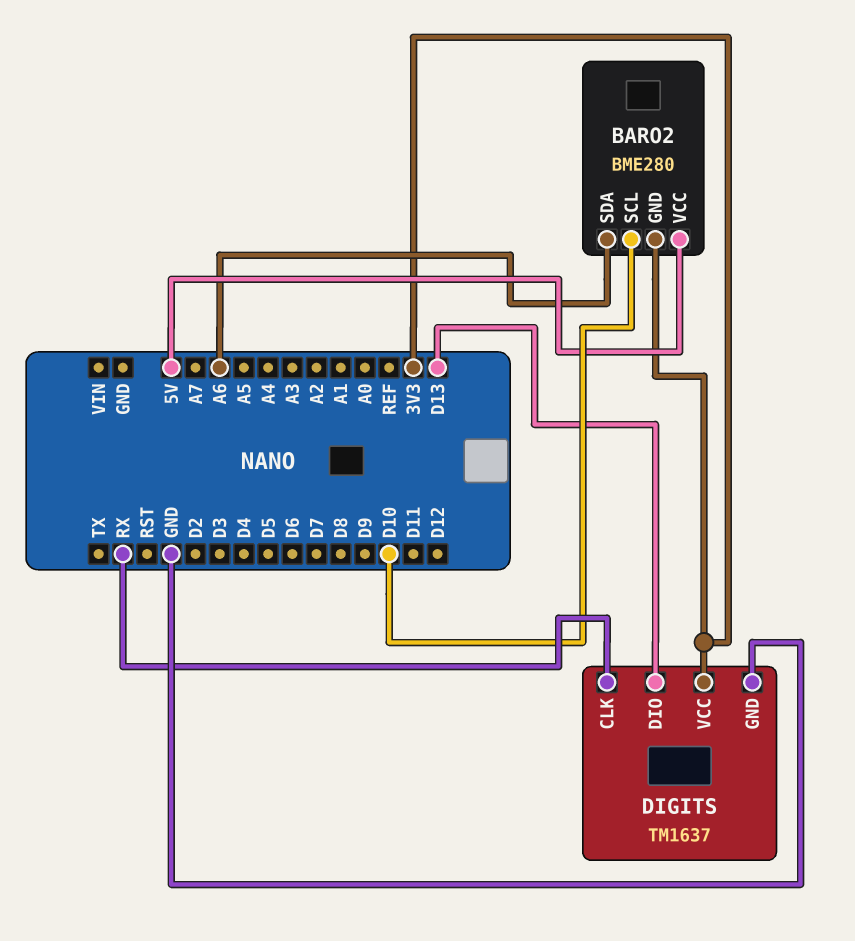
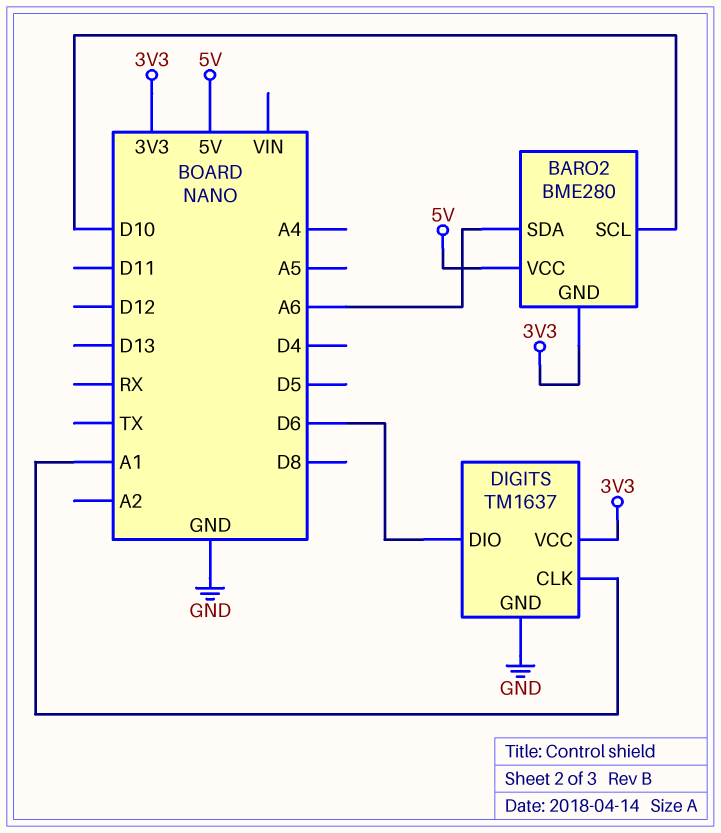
DIGITS pin CLK: RX -> A1
DIGITS pin DIO: D13 -> D6

